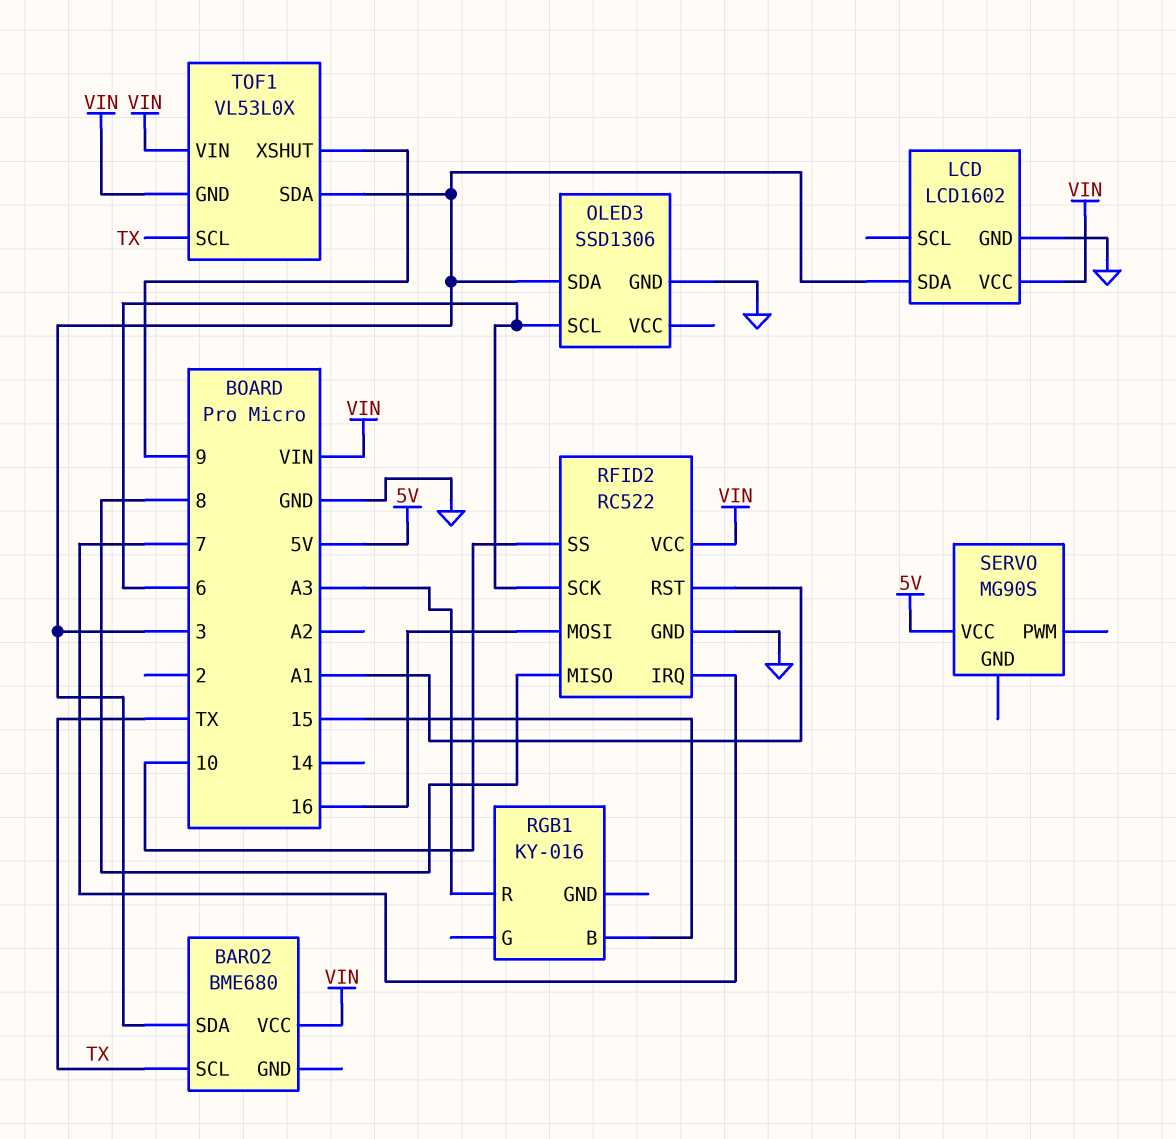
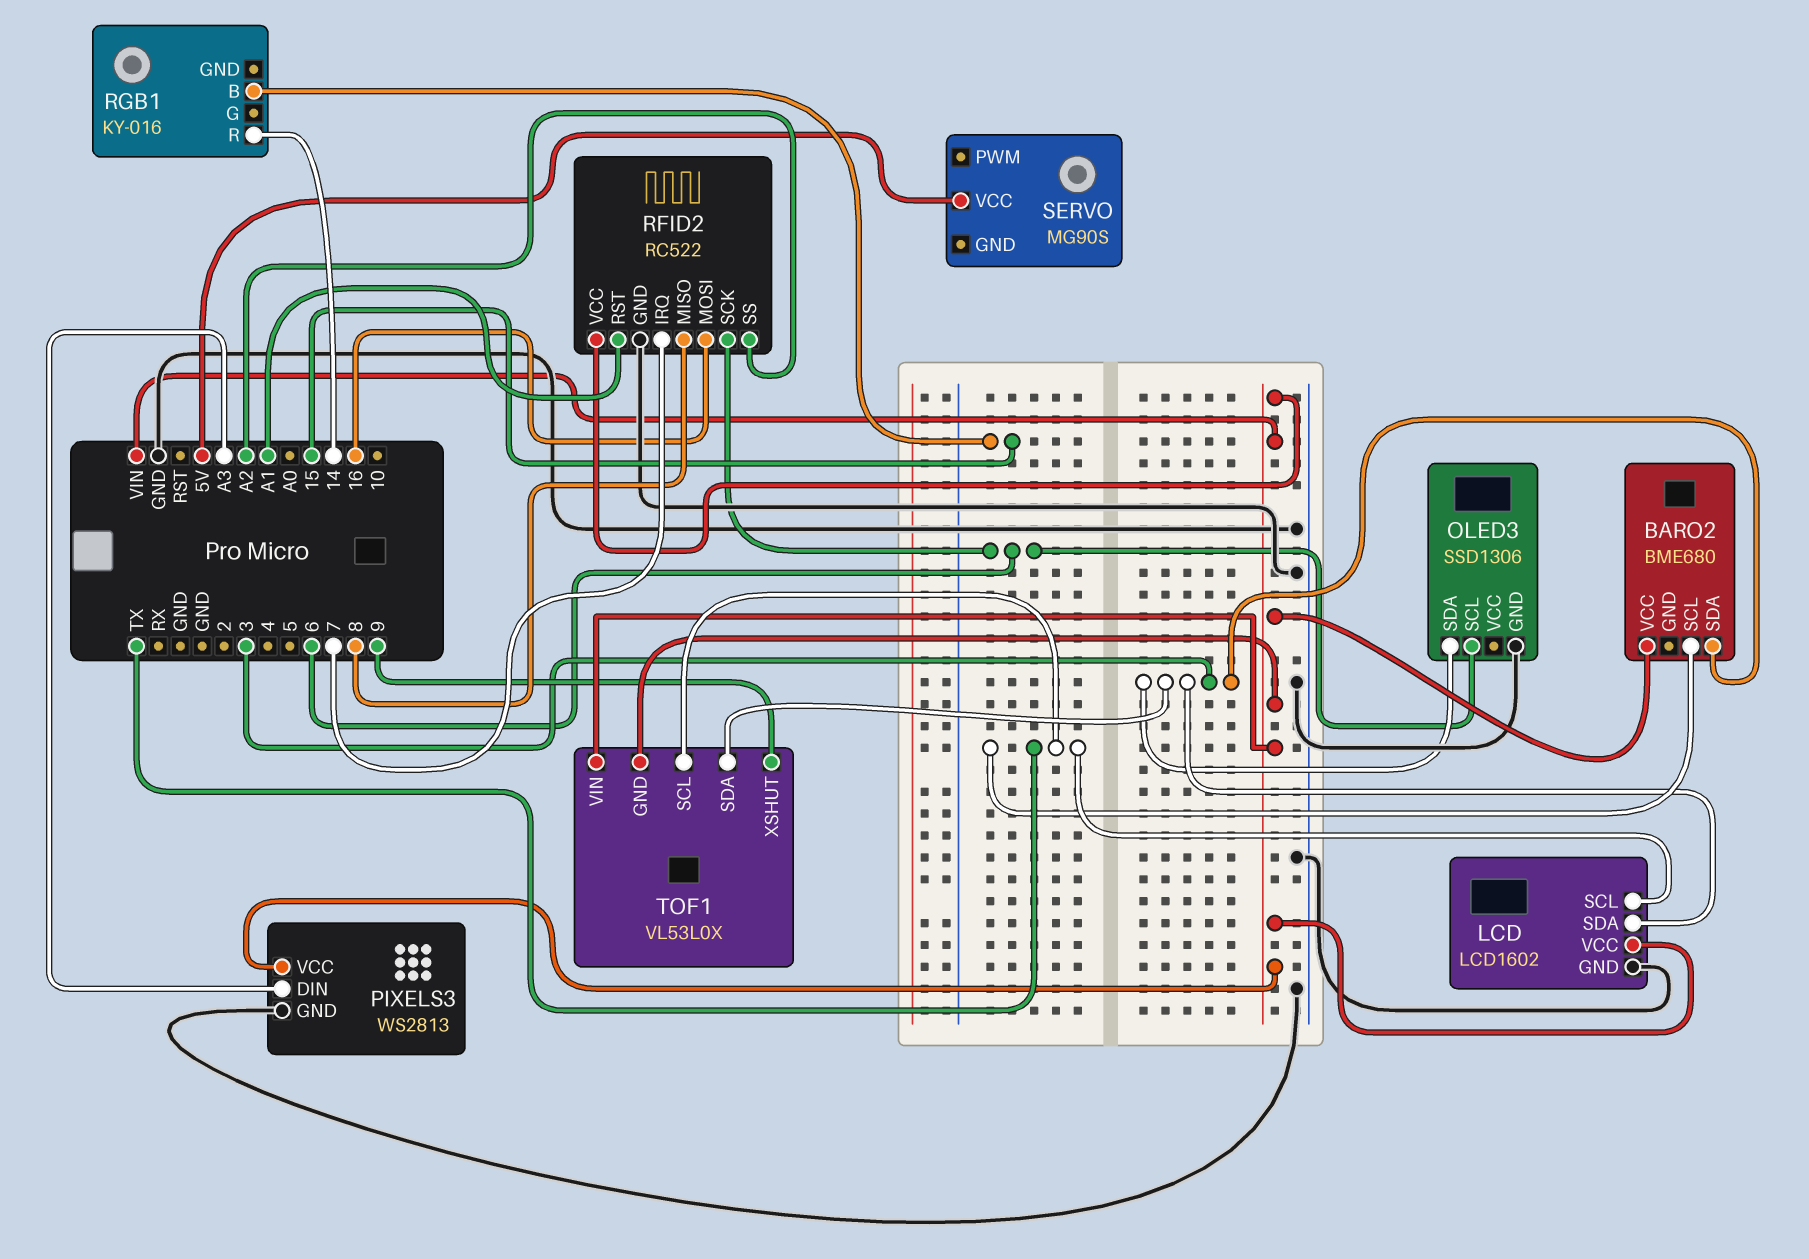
LCD pin SCL: none -> TX
PIXELS3: none -> WS2813
PIXELS3 pin DIN: none -> A3
PIXELS3 pin GND: none -> GND
PIXELS3 pin VCC: none -> VIN
RFID2 pin SS: 10 -> A2
RGB1 pin R: A3 -> 14

